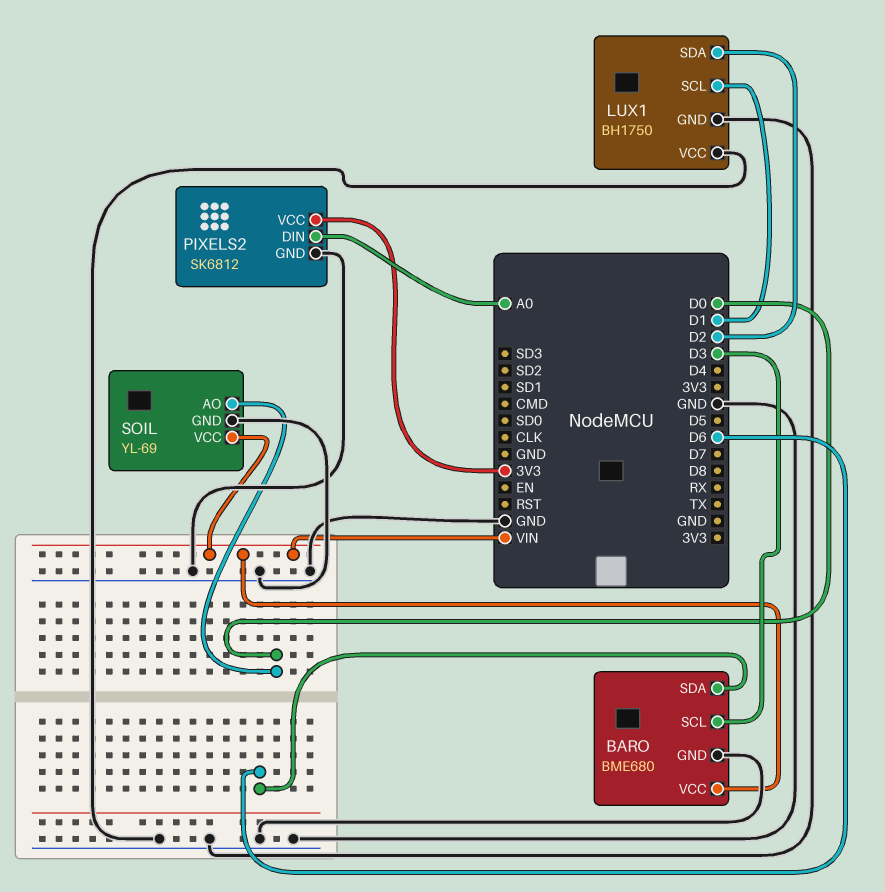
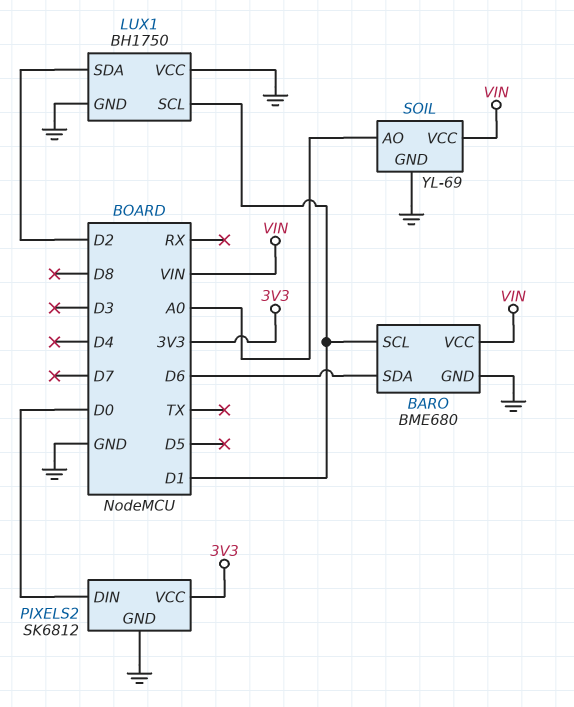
BARO pin SCL: D3 -> D1
PIXELS2 pin DIN: A0 -> D0
SOIL pin AO: D0 -> A0

